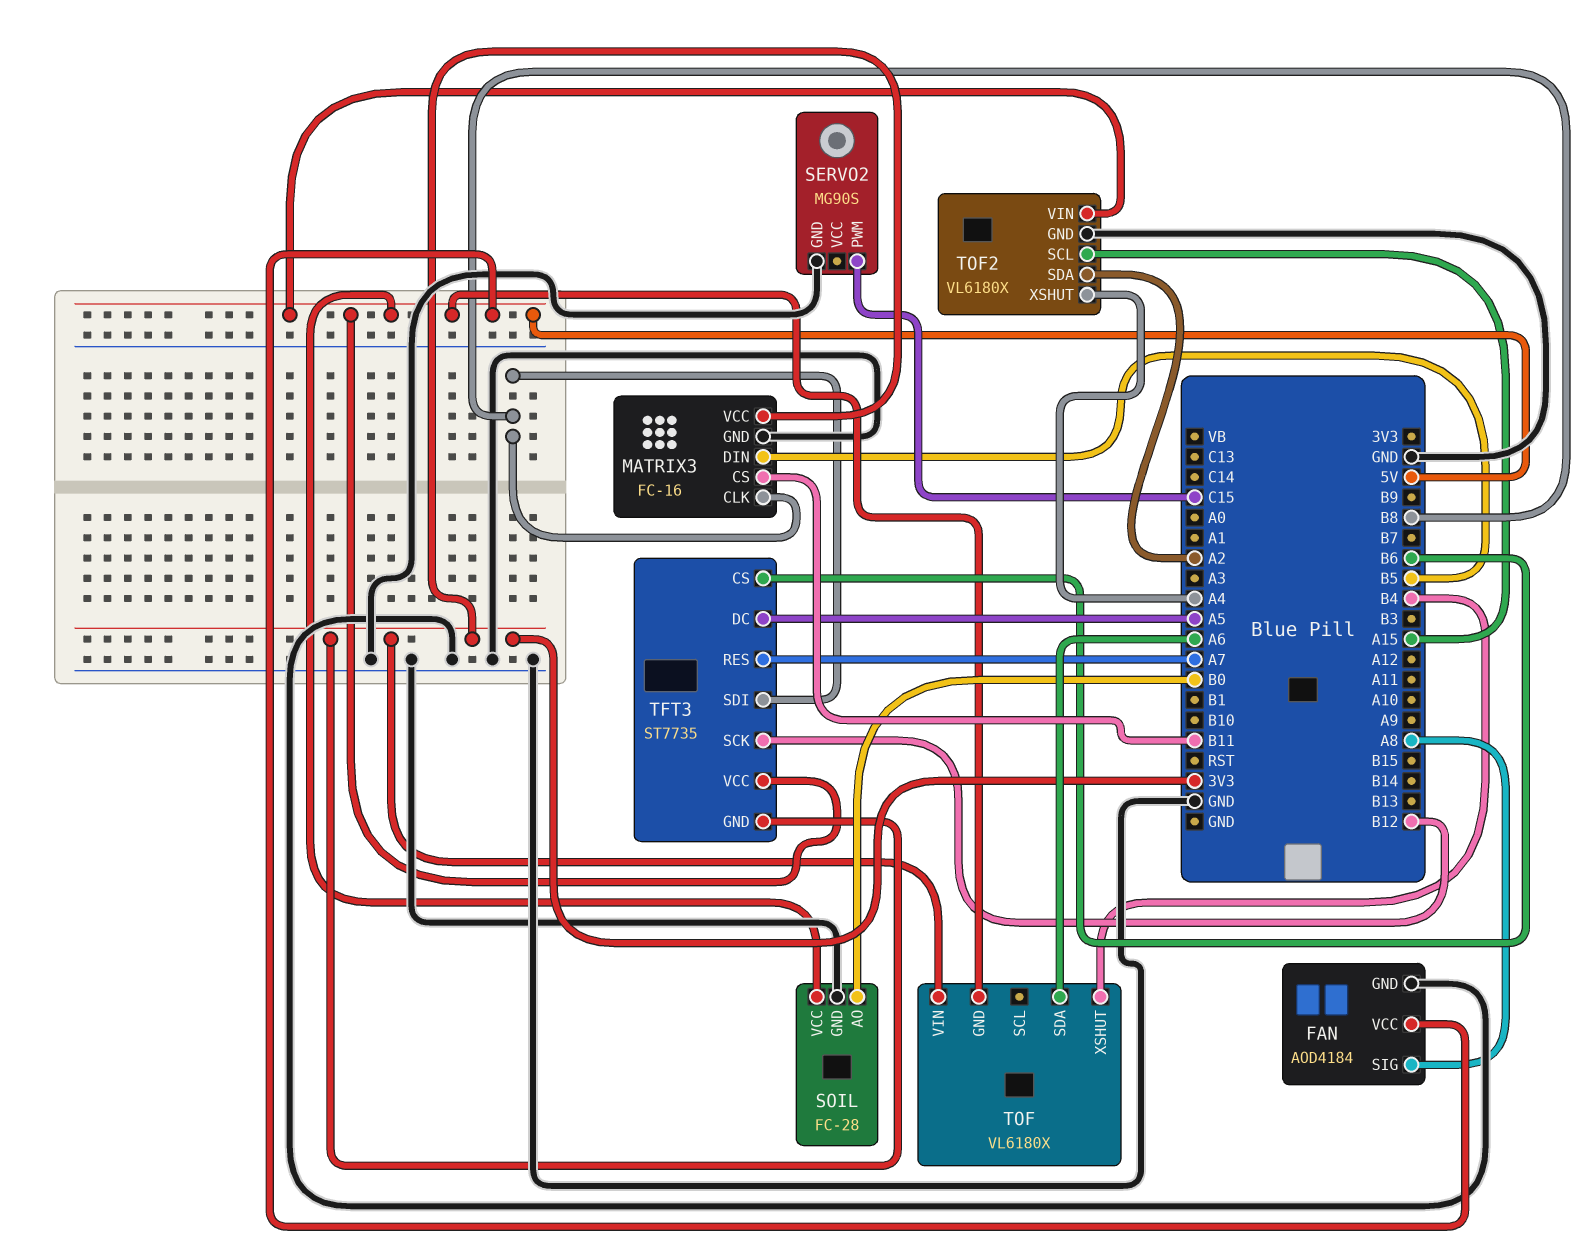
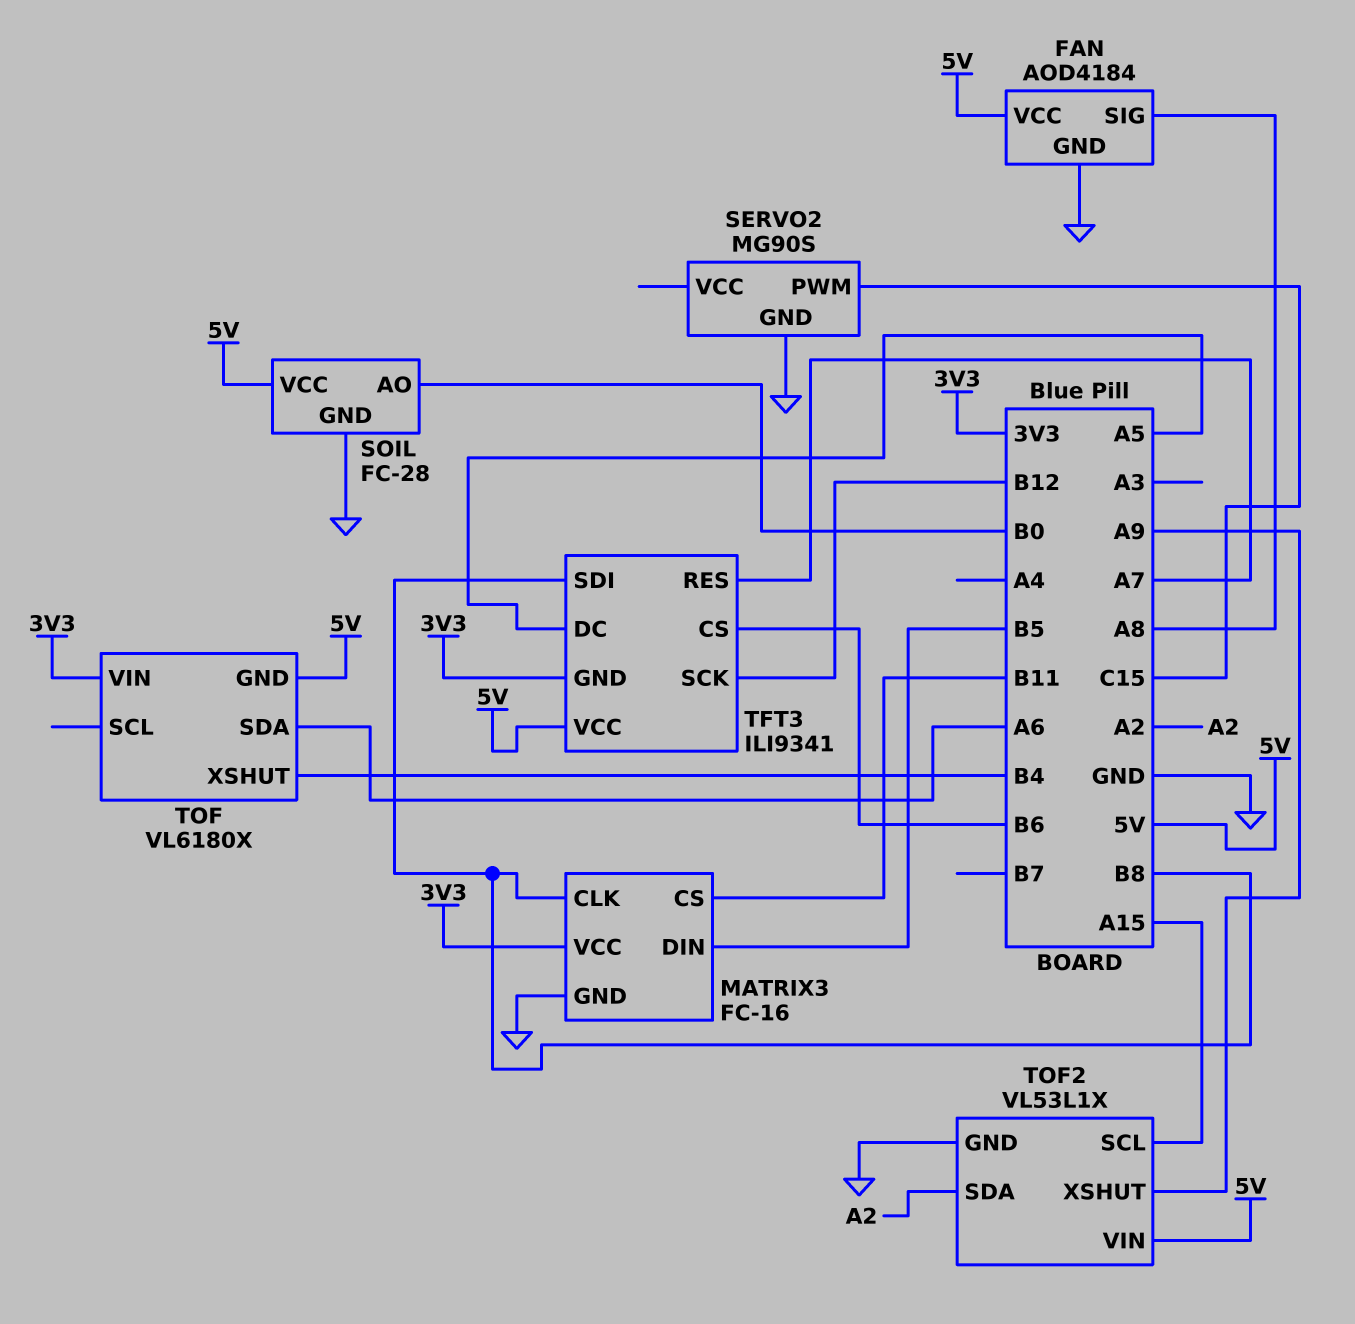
TFT3: ST7735 -> ILI9341
TOF2: VL6180X -> VL53L1X
TOF2 pin XSHUT: A4 -> A9

